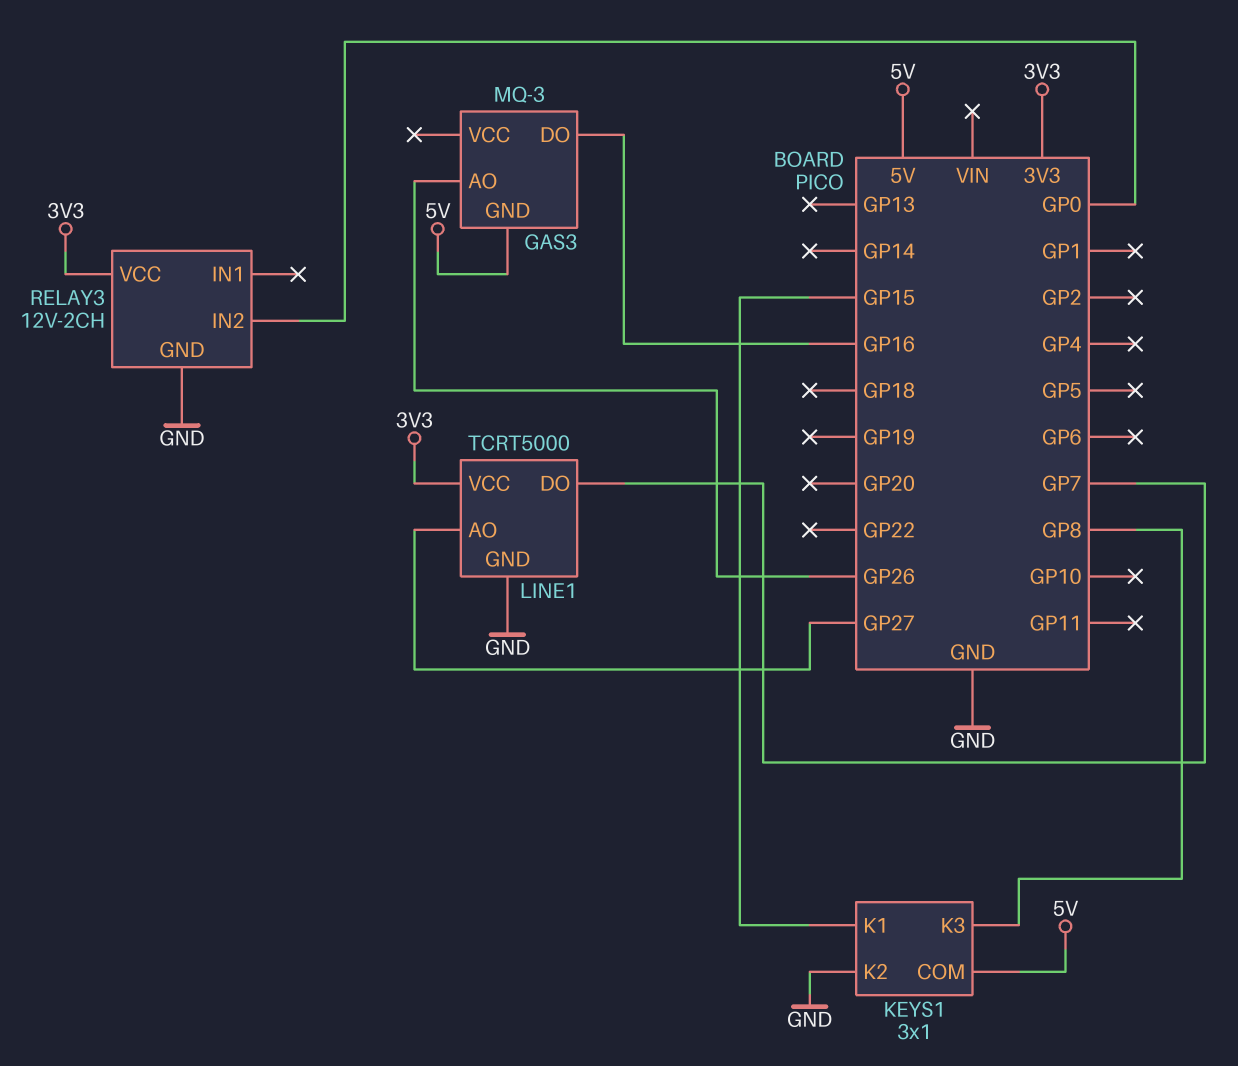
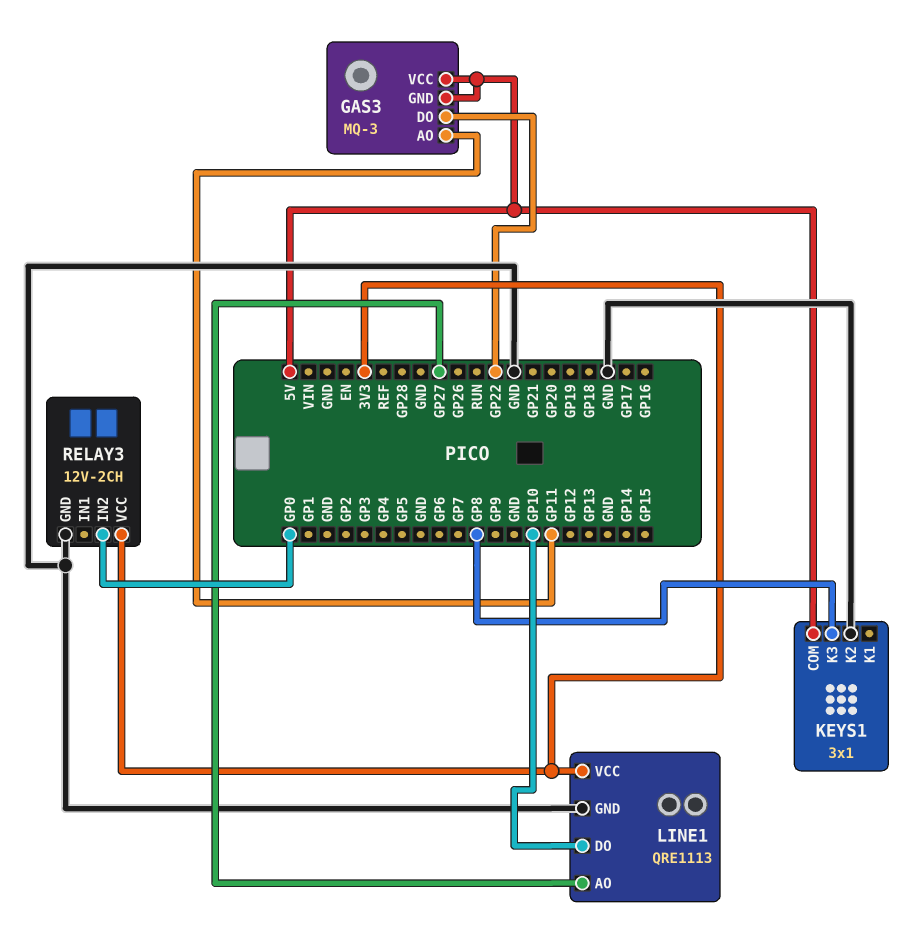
GAS3 pin AO: GP26 -> GP11
GAS3 pin DO: GP16 -> GP22
GAS3 pin VCC: none -> 5V
KEYS1 pin K1: GP15 -> none
LINE1: TCRT5000 -> QRE1113
LINE1 pin DO: GP7 -> GP10

